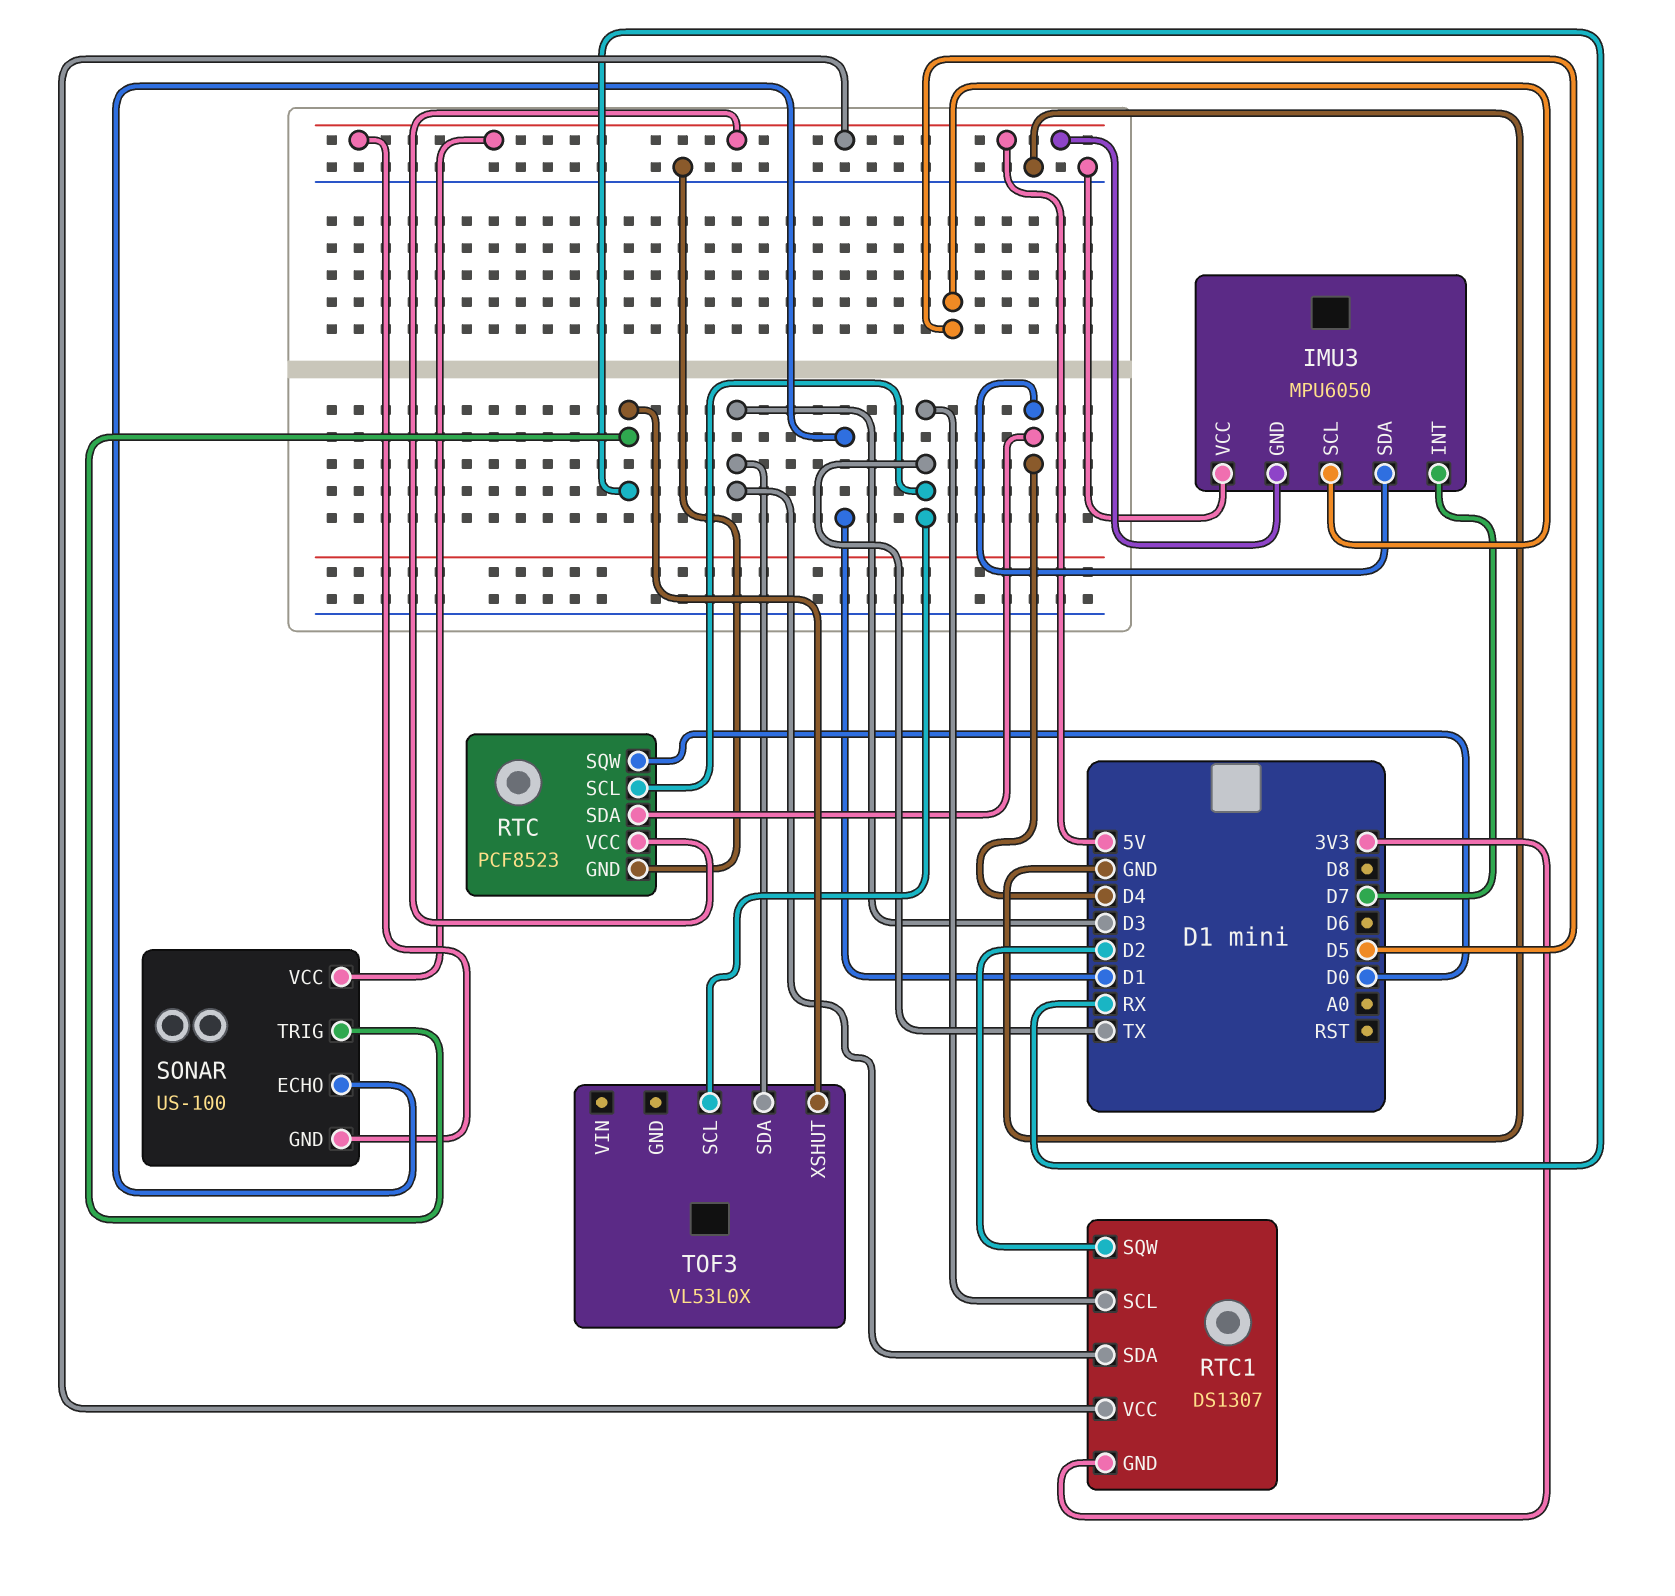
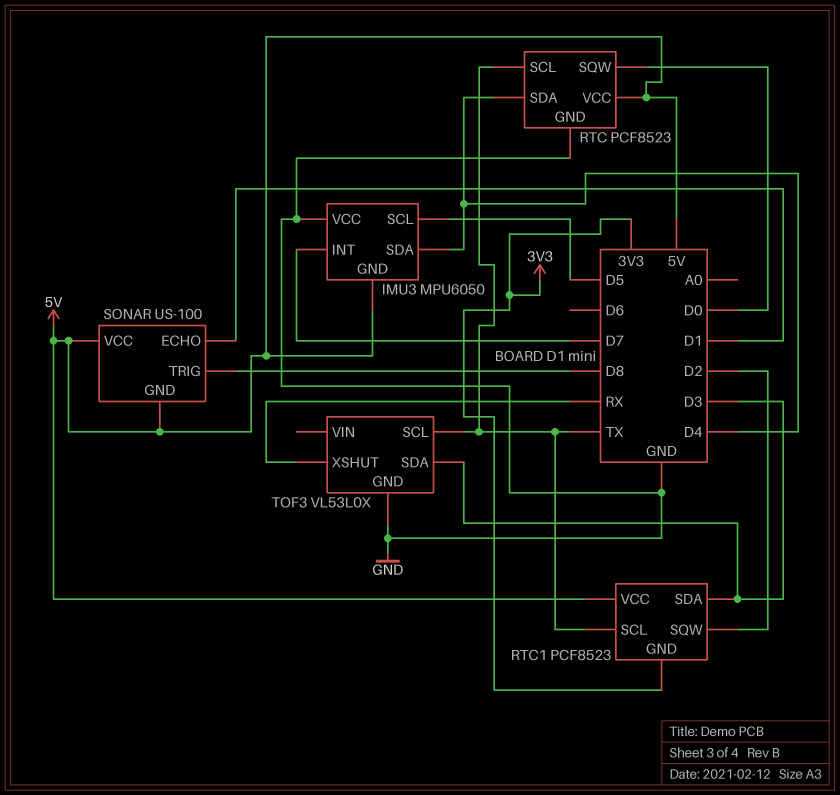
RTC1: DS1307 -> PCF8523
SONAR pin TRIG: RX -> D8
TOF3 pin GND: none -> GND

